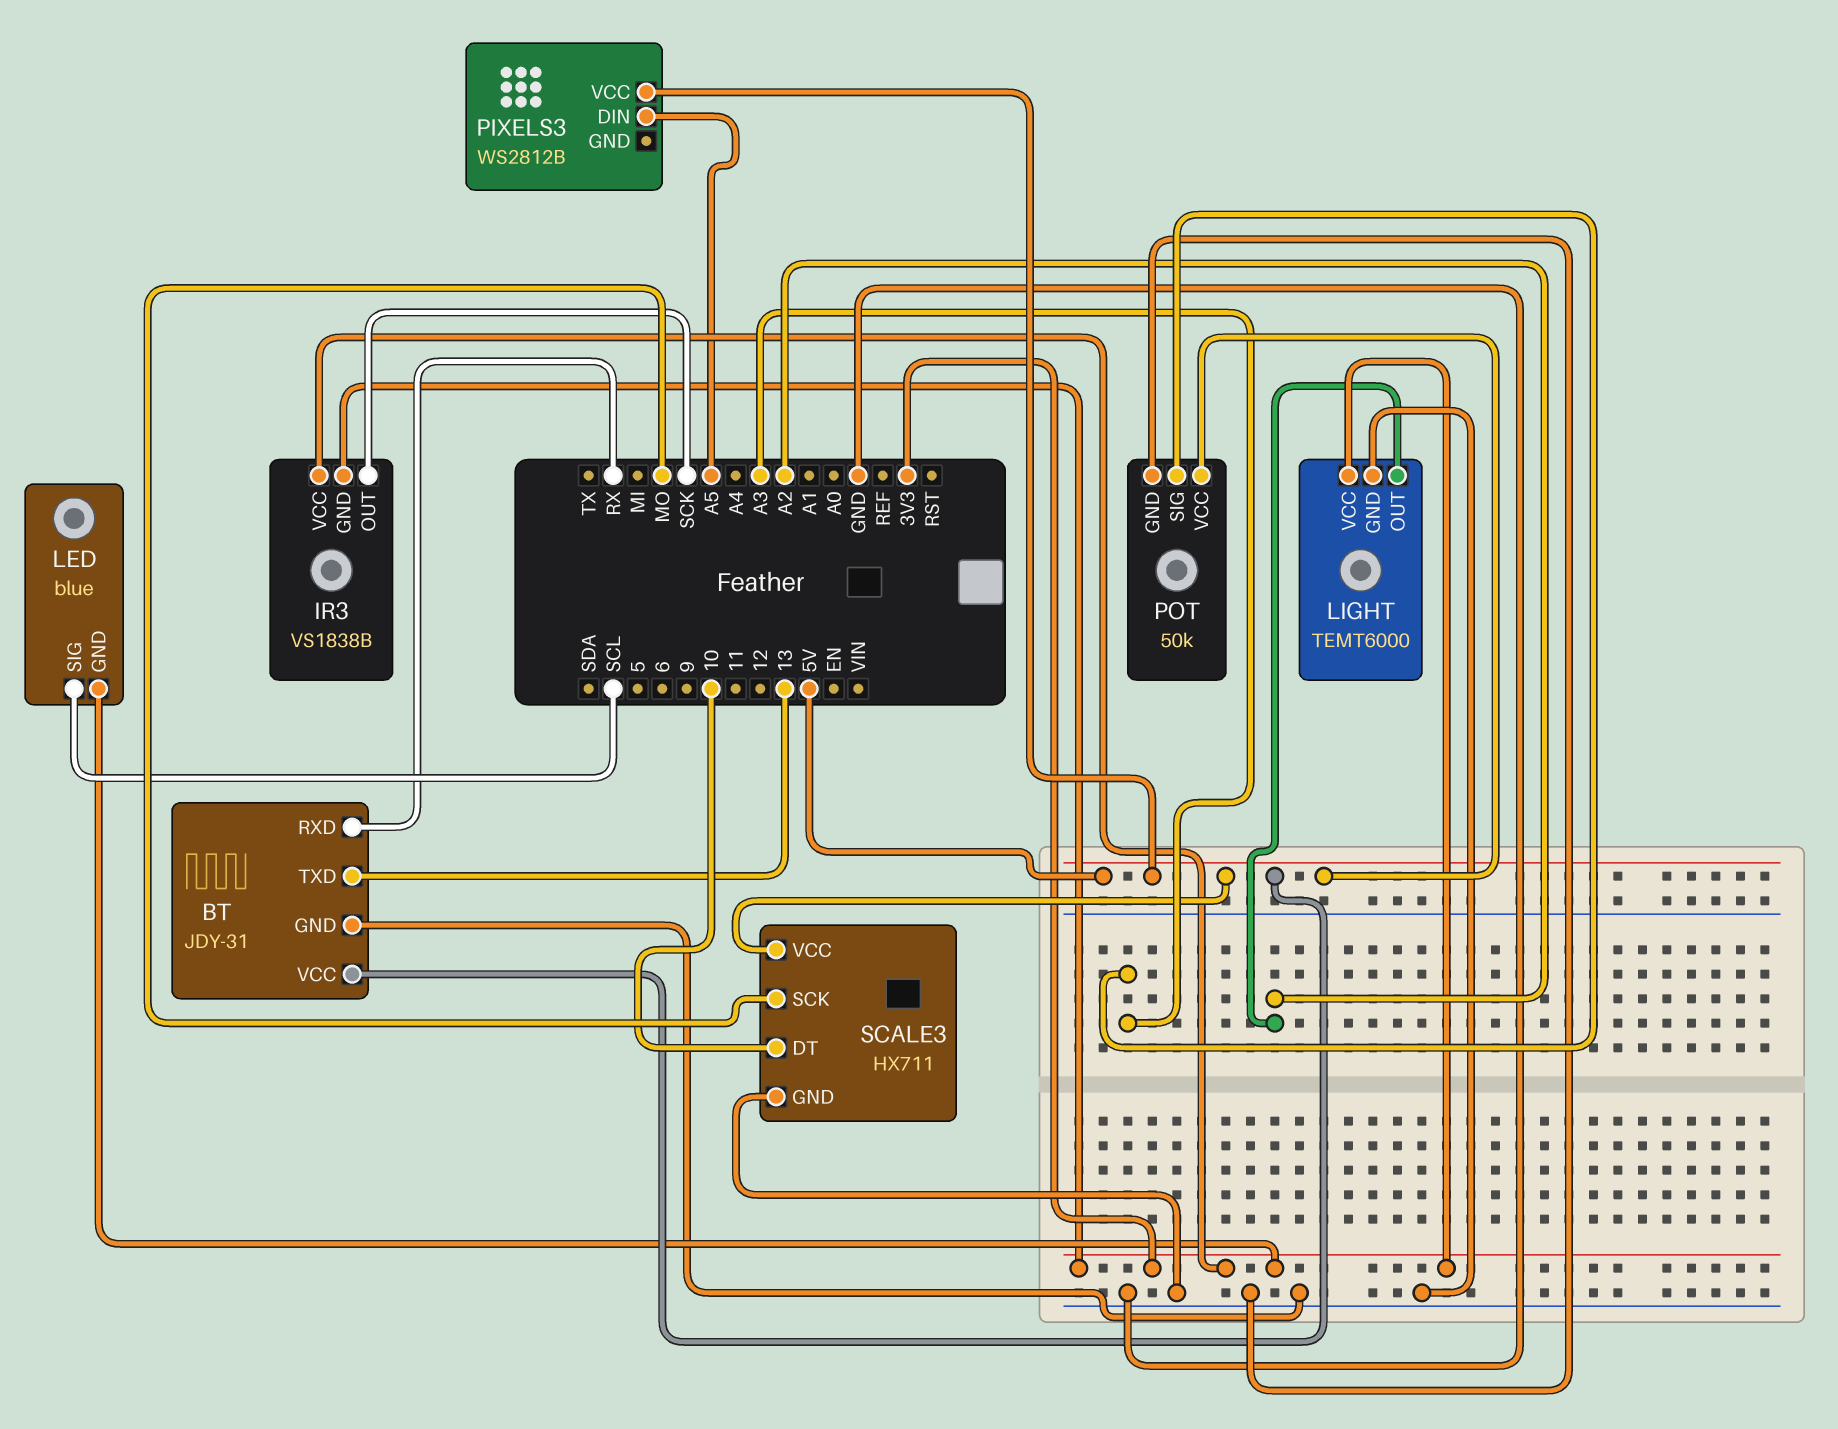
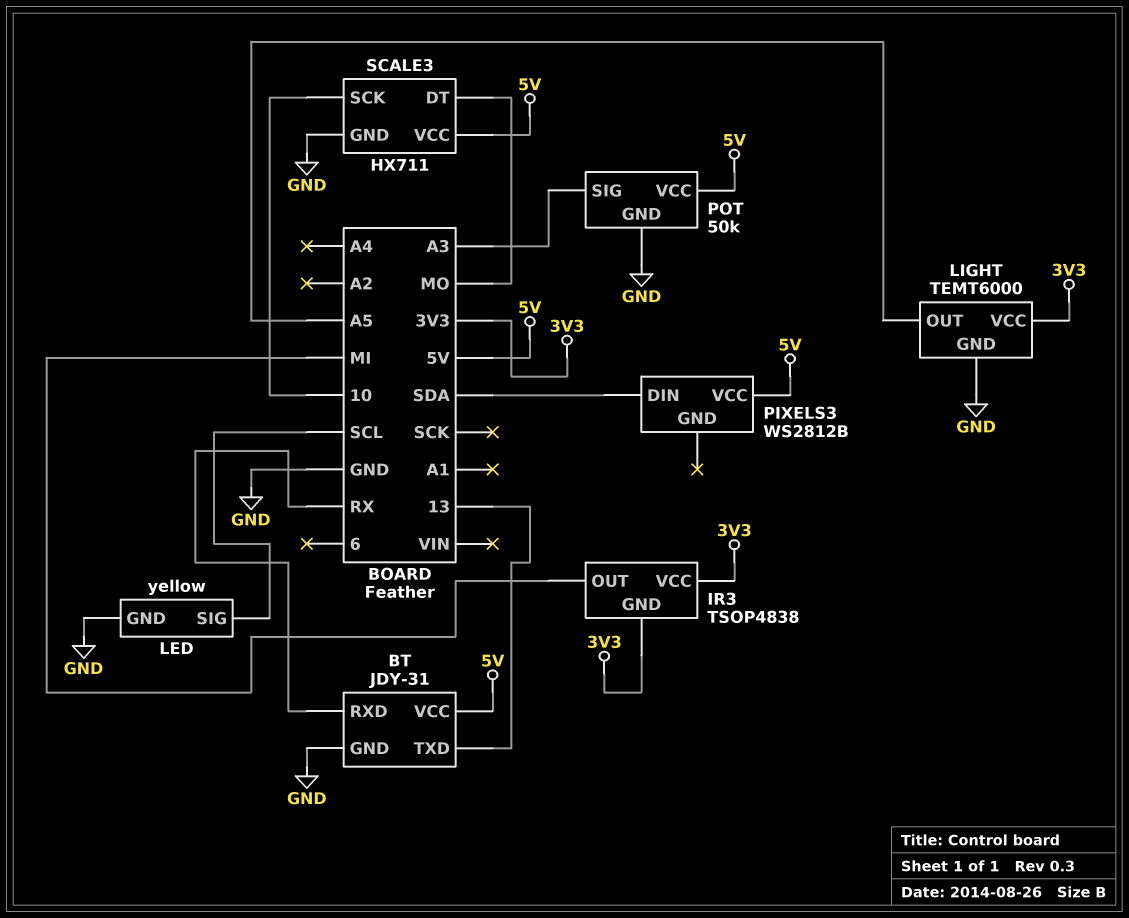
IR3: VS1838B -> TSOP4838
IR3 pin OUT: SCK -> MI
LED: blue -> yellow
LED pin GND: 3V3 -> GND
LIGHT pin OUT: A2 -> A5
PIXELS3 pin DIN: A5 -> SDA
SCALE3 pin DT: 10 -> MO
SCALE3 pin SCK: MO -> 10

